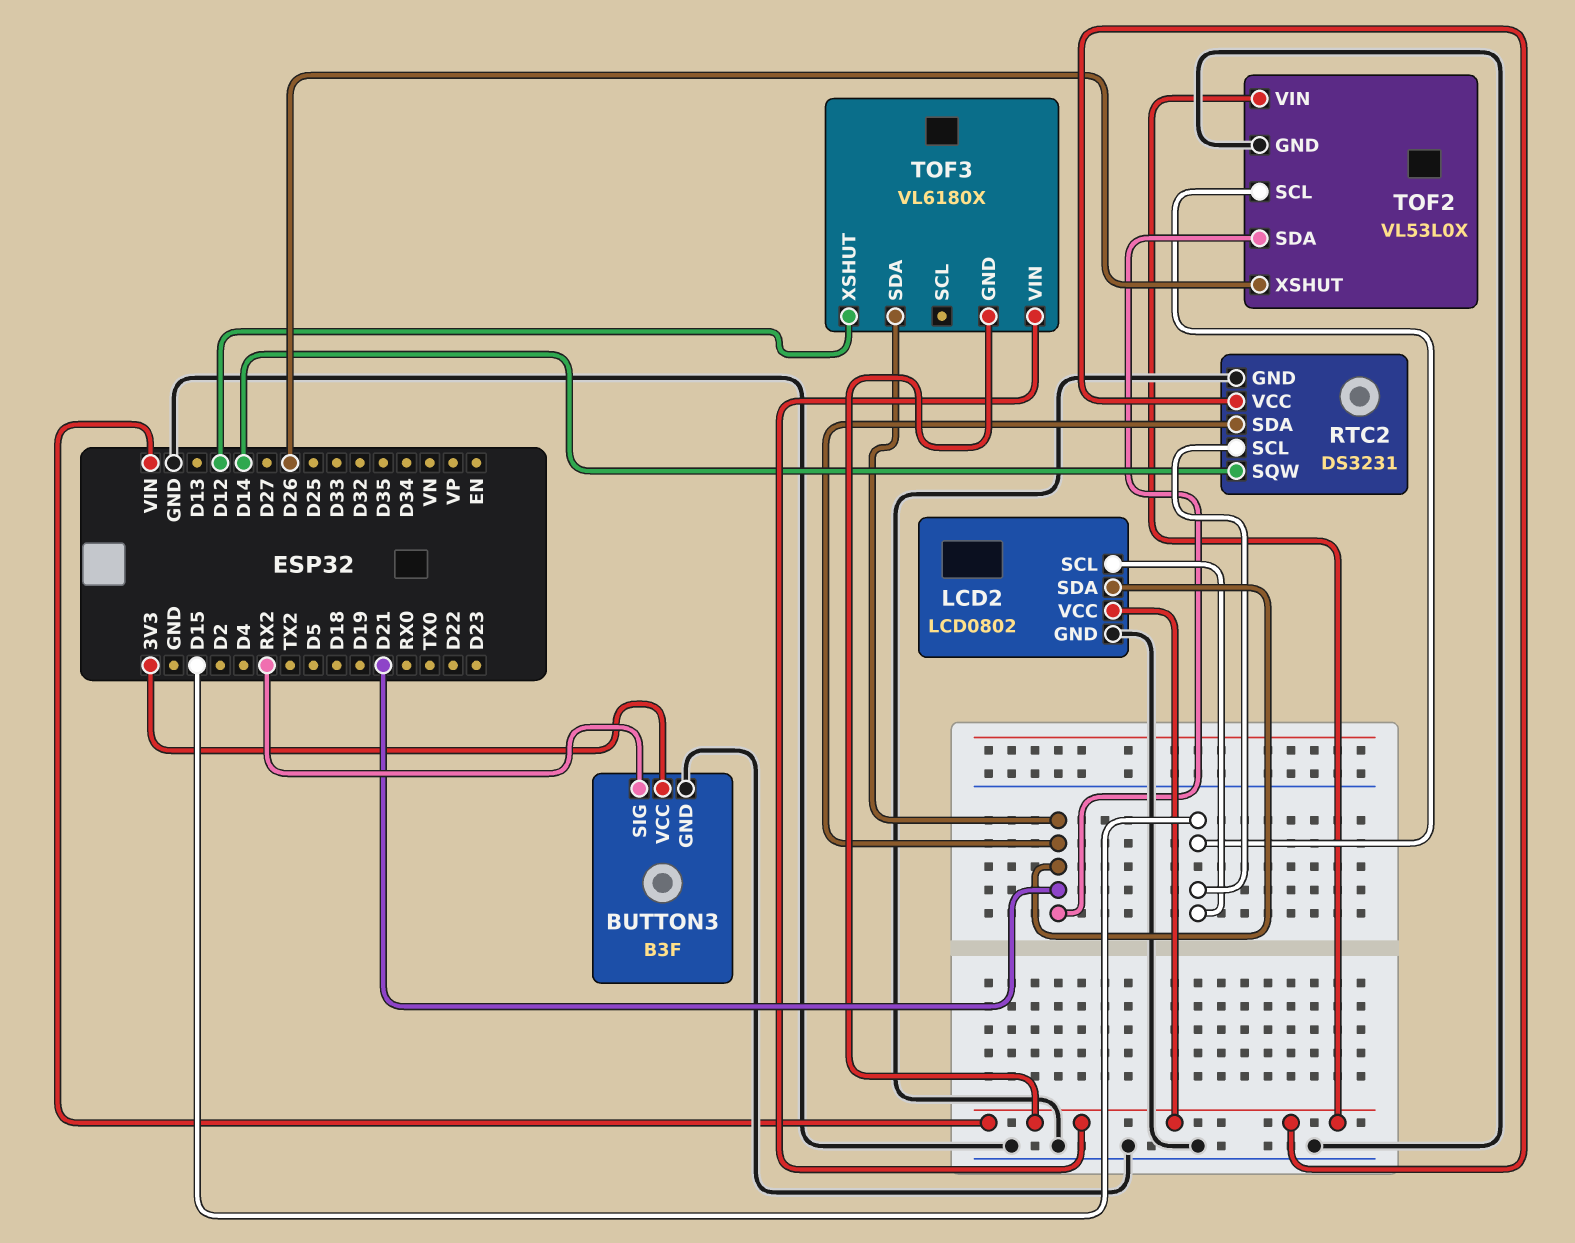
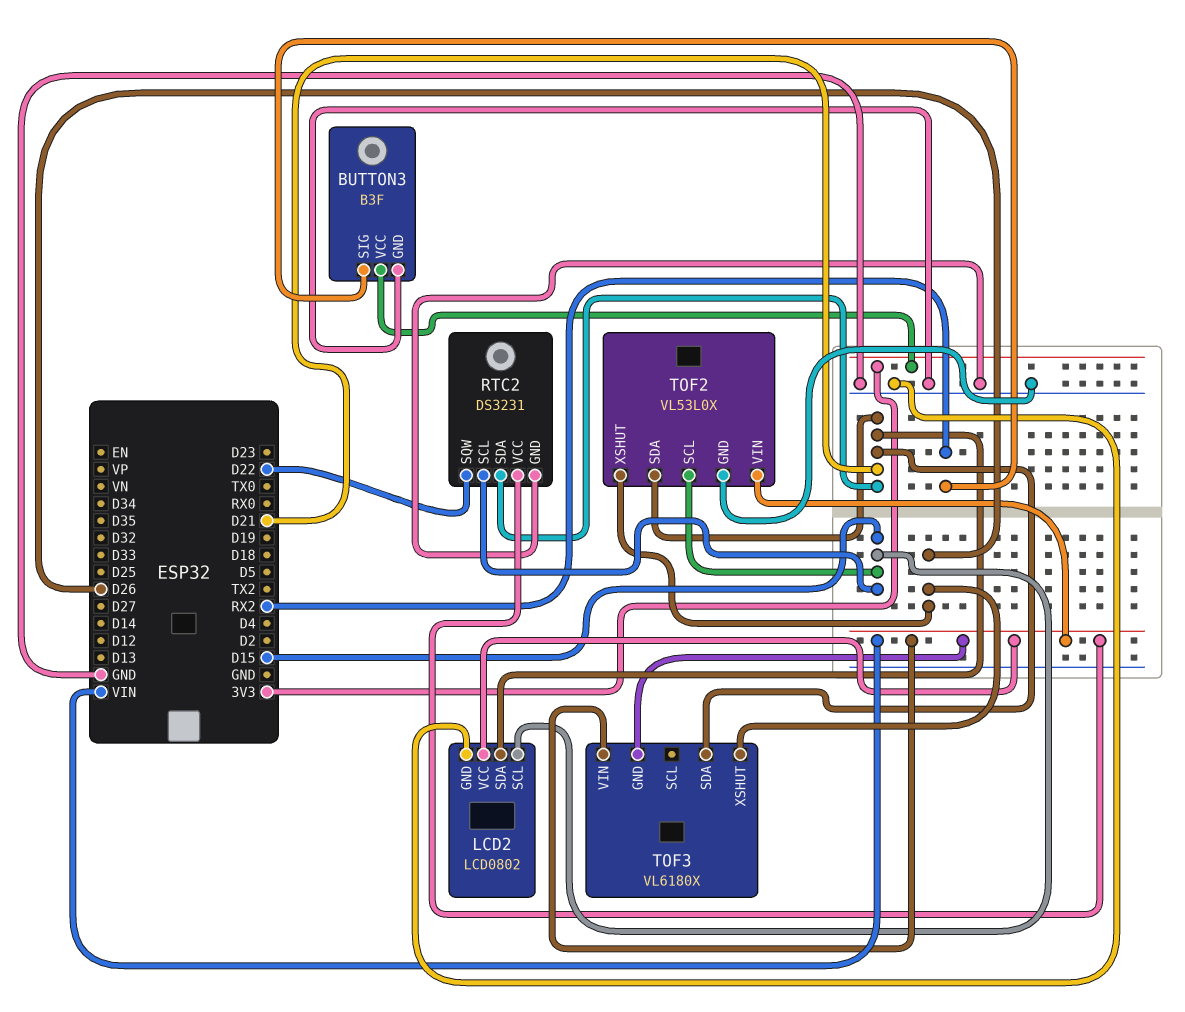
RTC2 pin SQW: D14 -> D22
TOF3 pin XSHUT: D12 -> D26

